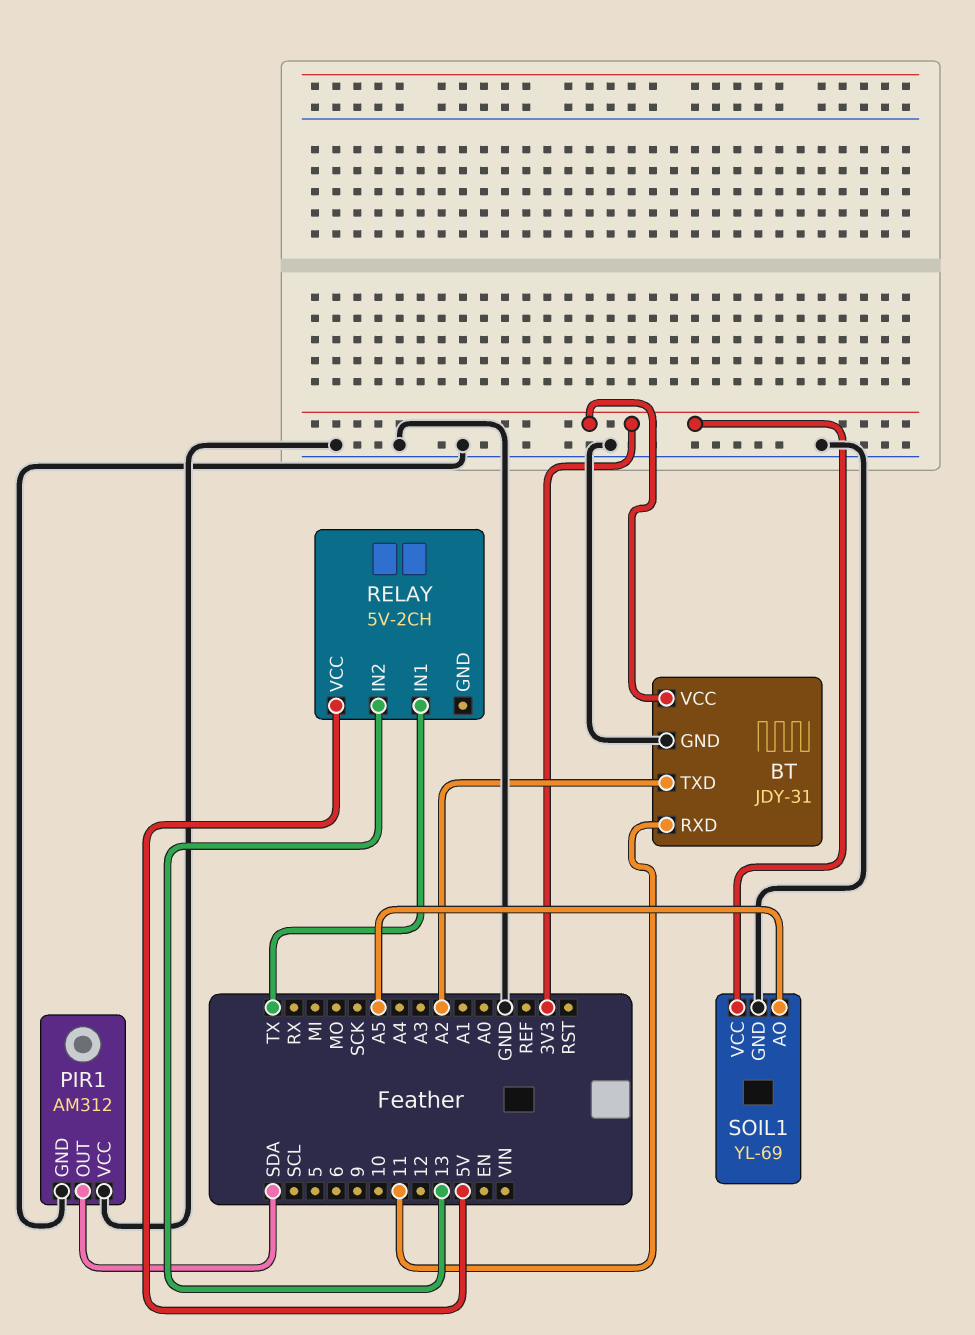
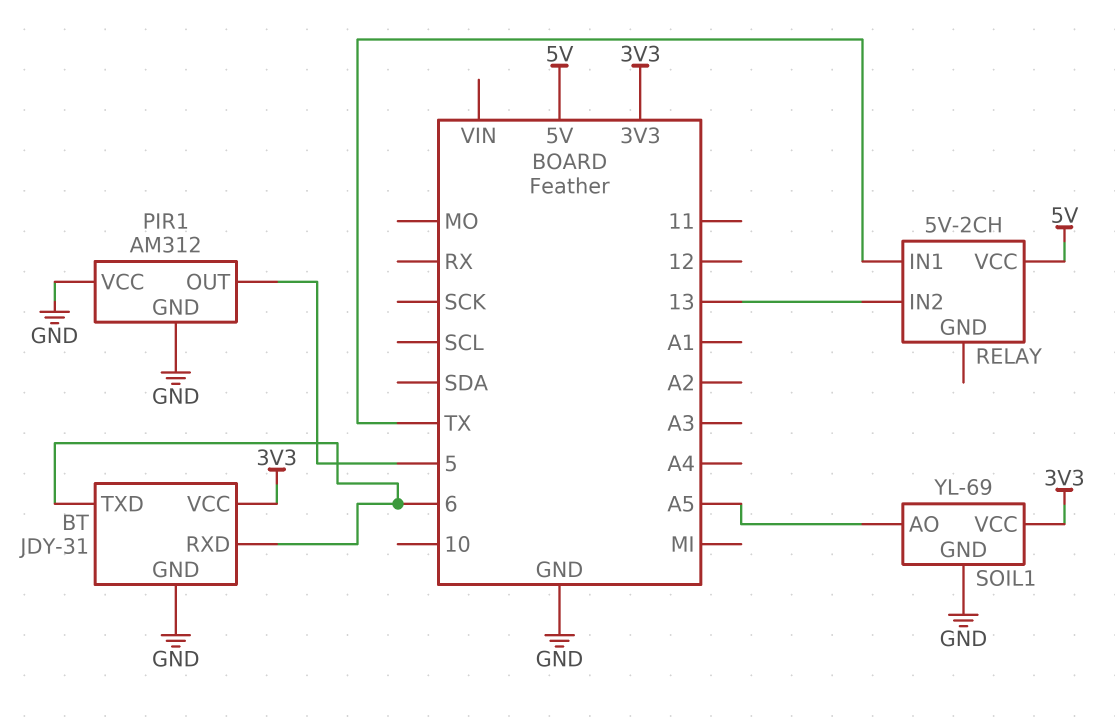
BT pin RXD: 11 -> 6
BT pin TXD: A2 -> 6
PIR1 pin OUT: SDA -> 5

